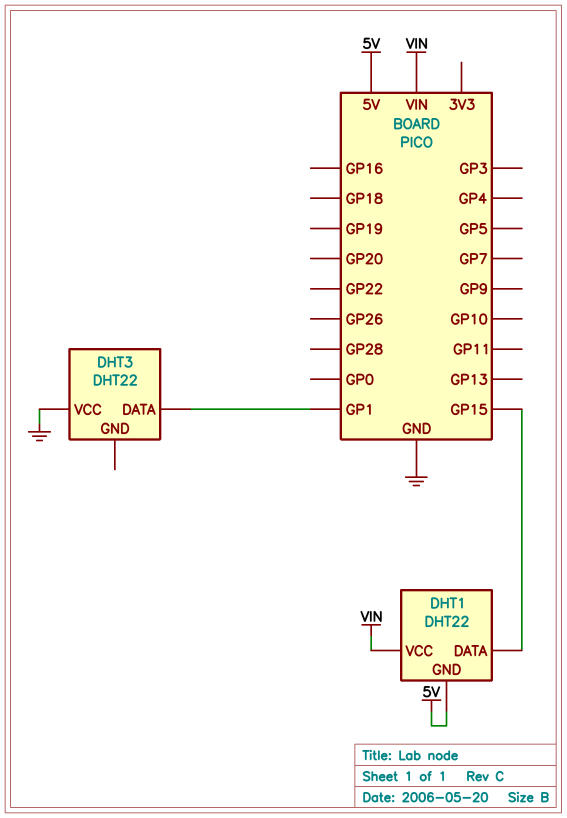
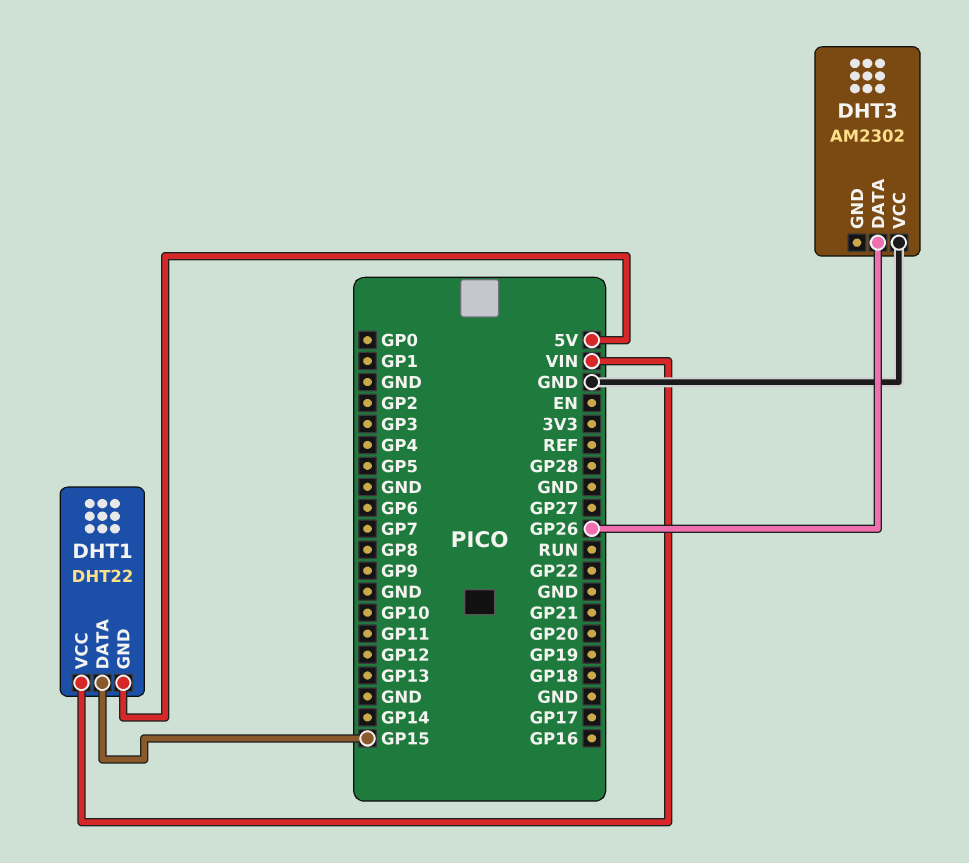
DHT3: DHT22 -> AM2302
DHT3 pin DATA: GP1 -> GP26

